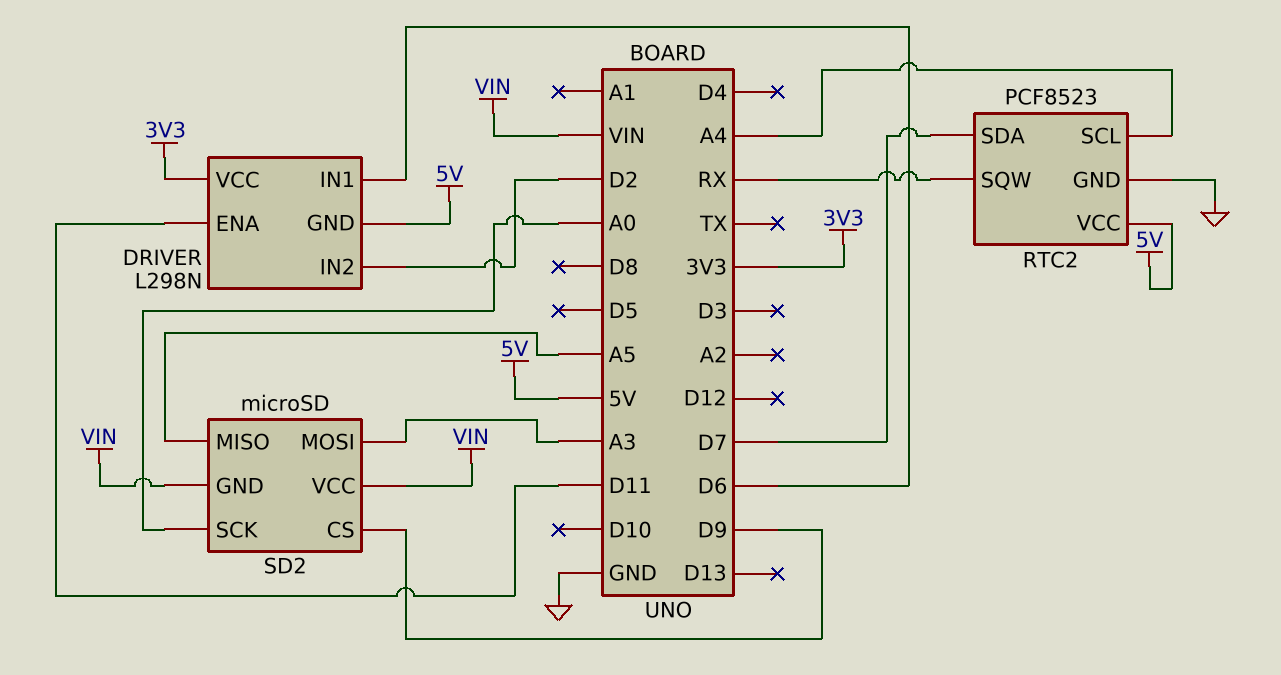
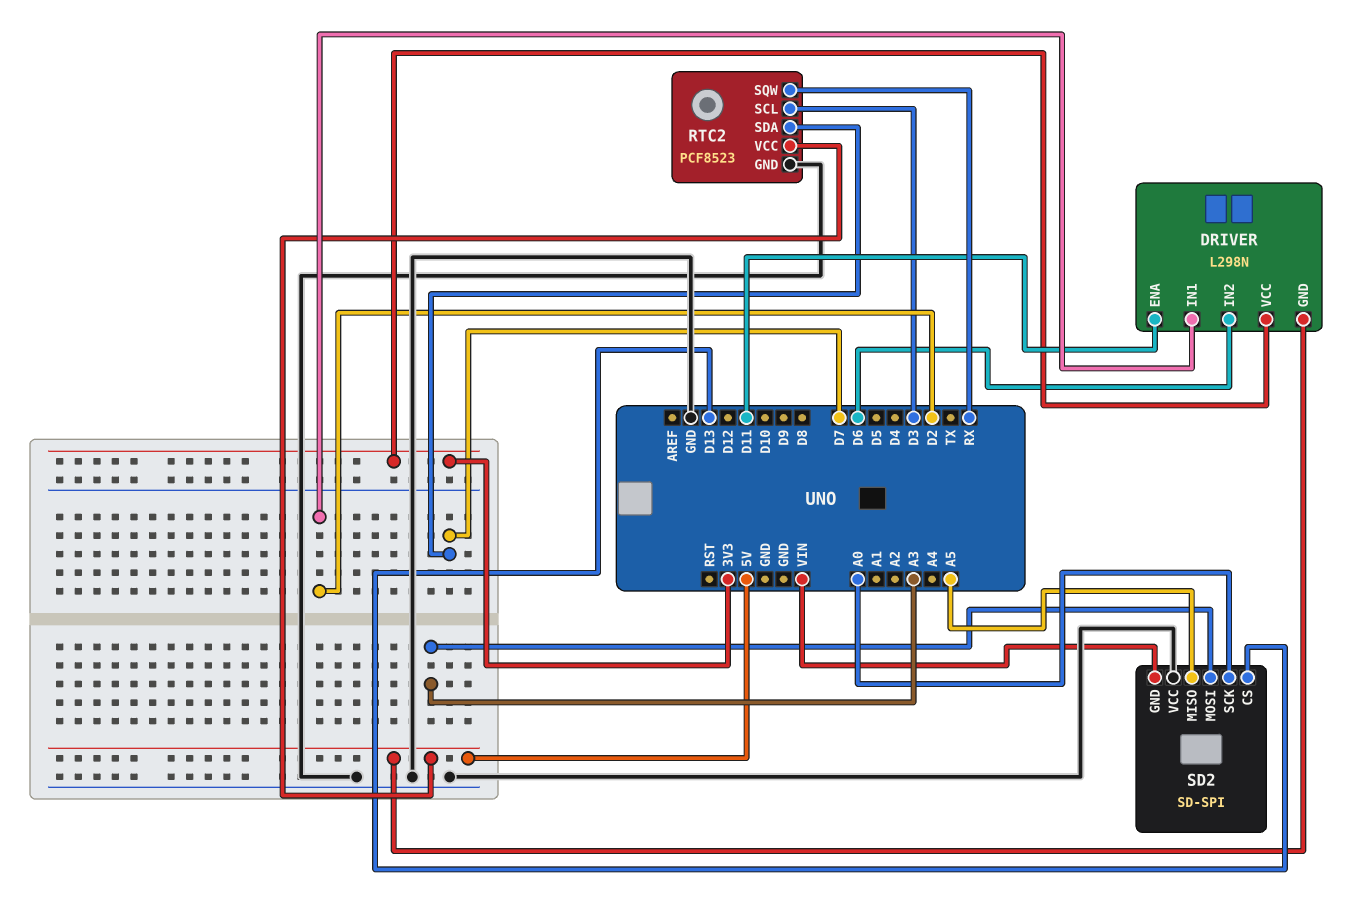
DRIVER pin IN1: D6 -> D2
DRIVER pin IN2: D2 -> D6
RTC2 pin SCL: A4 -> D3
SD2: microSD -> SD-SPI
SD2 pin CS: D9 -> D13
SD2 pin VCC: VIN -> GND

